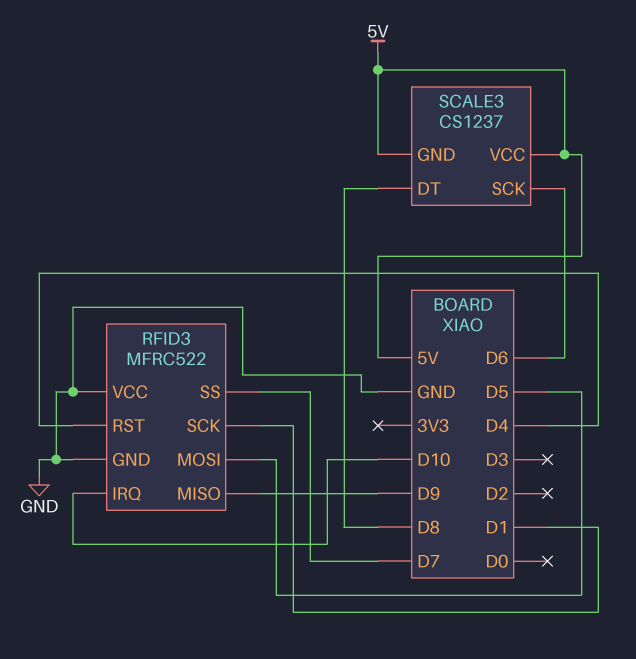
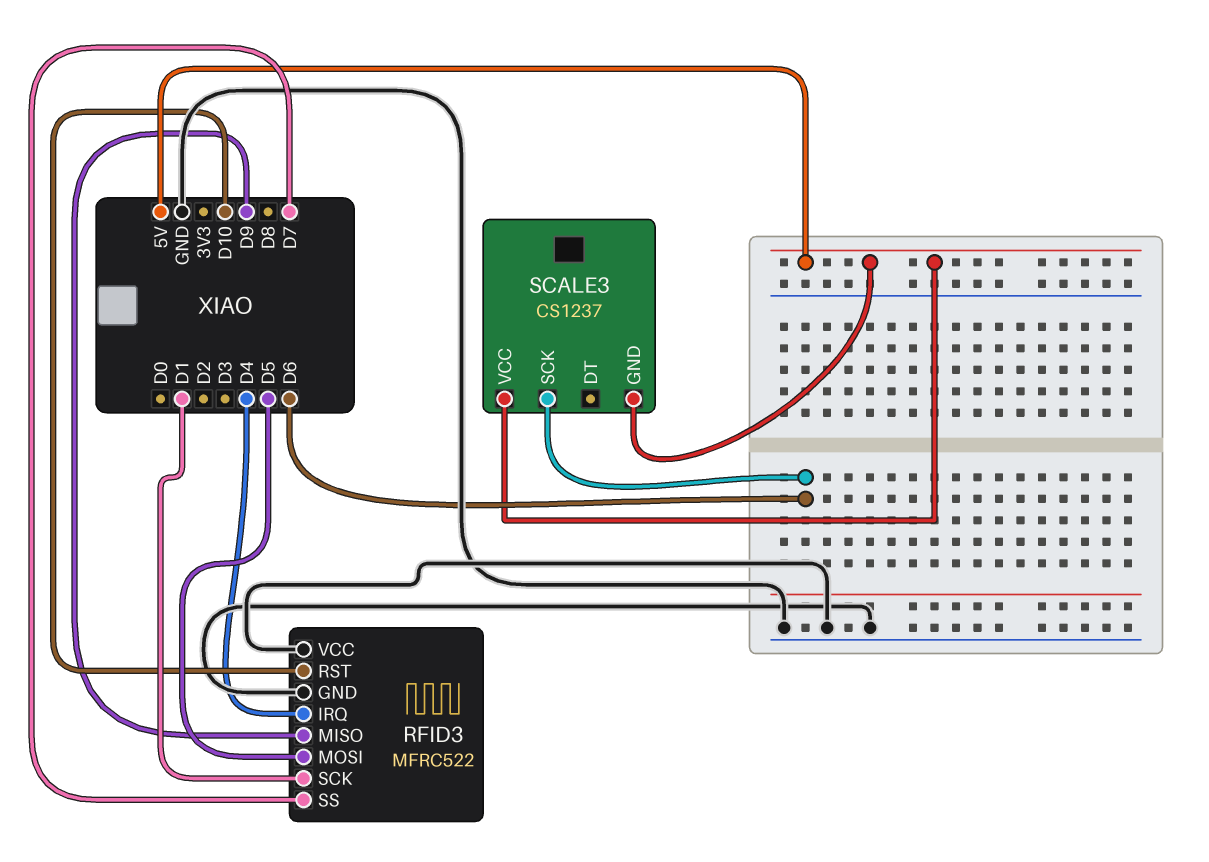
RFID3 pin IRQ: D10 -> D4
RFID3 pin RST: D4 -> D10
SCALE3 pin DT: D8 -> none

